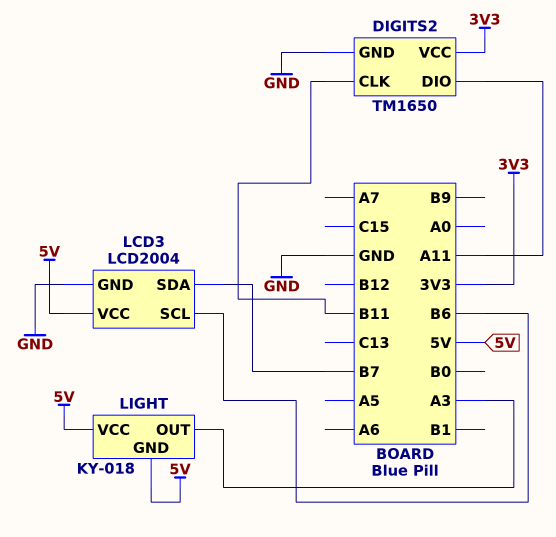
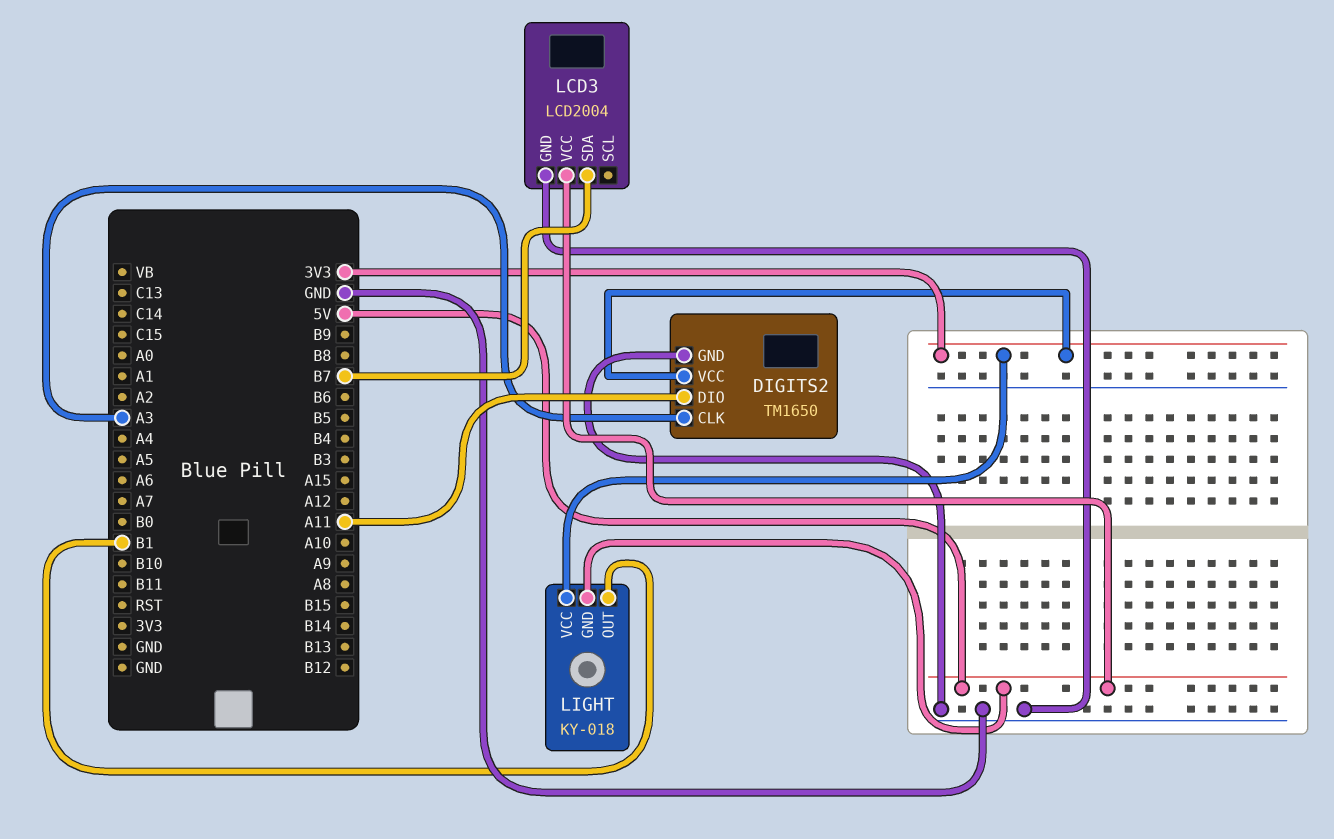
DIGITS2 pin CLK: B11 -> A3
LCD3 pin SCL: B6 -> none
LIGHT pin OUT: A3 -> B1
LIGHT pin VCC: 5V -> 3V3

